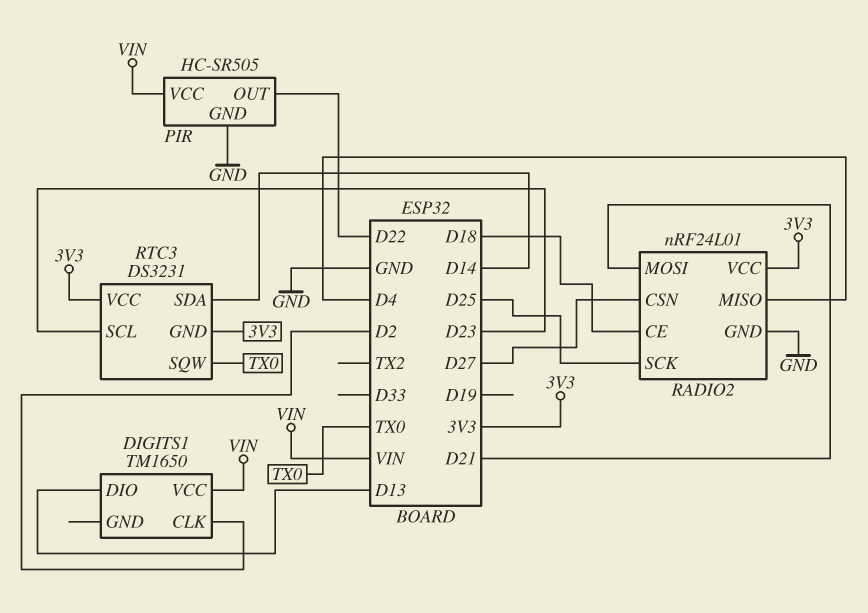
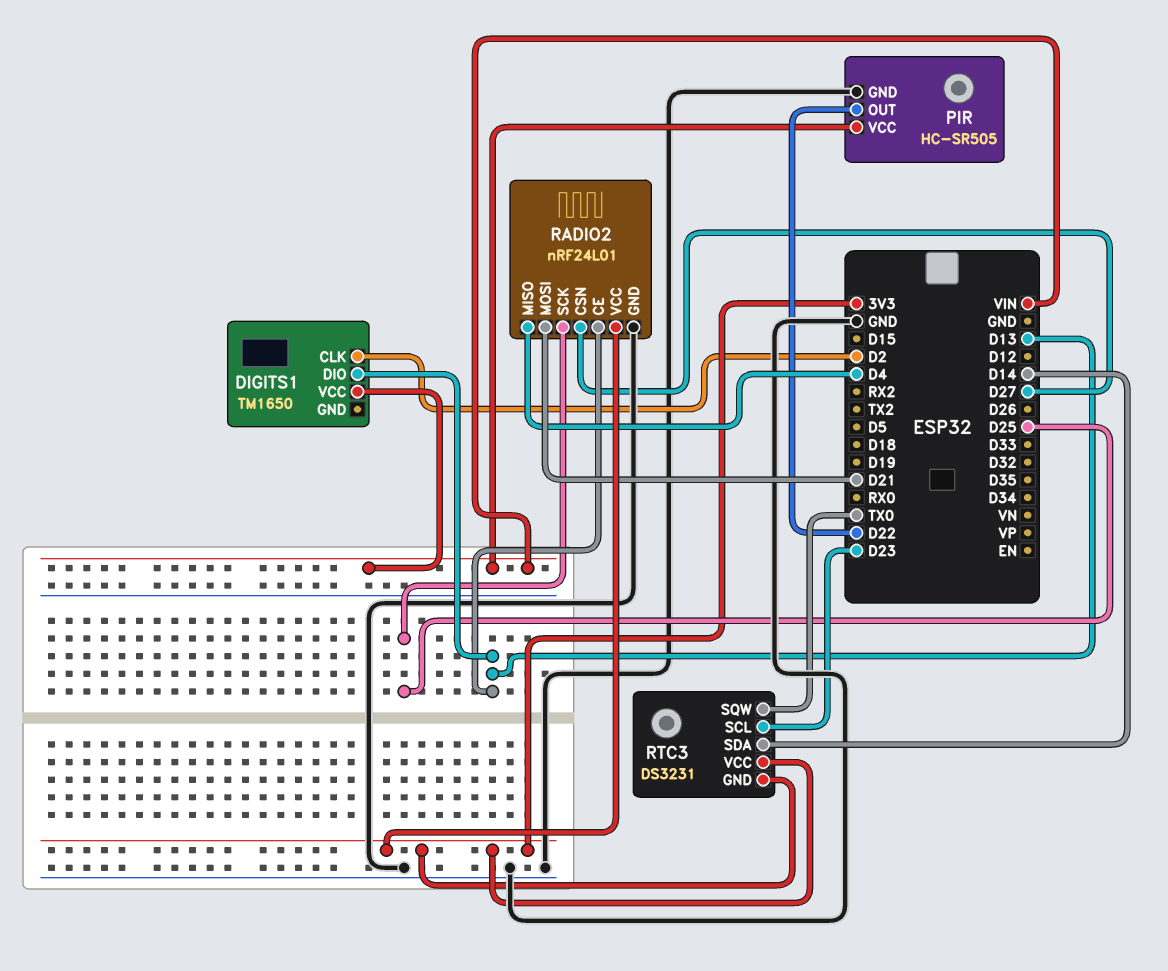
RADIO2 pin CE: D18 -> D13

